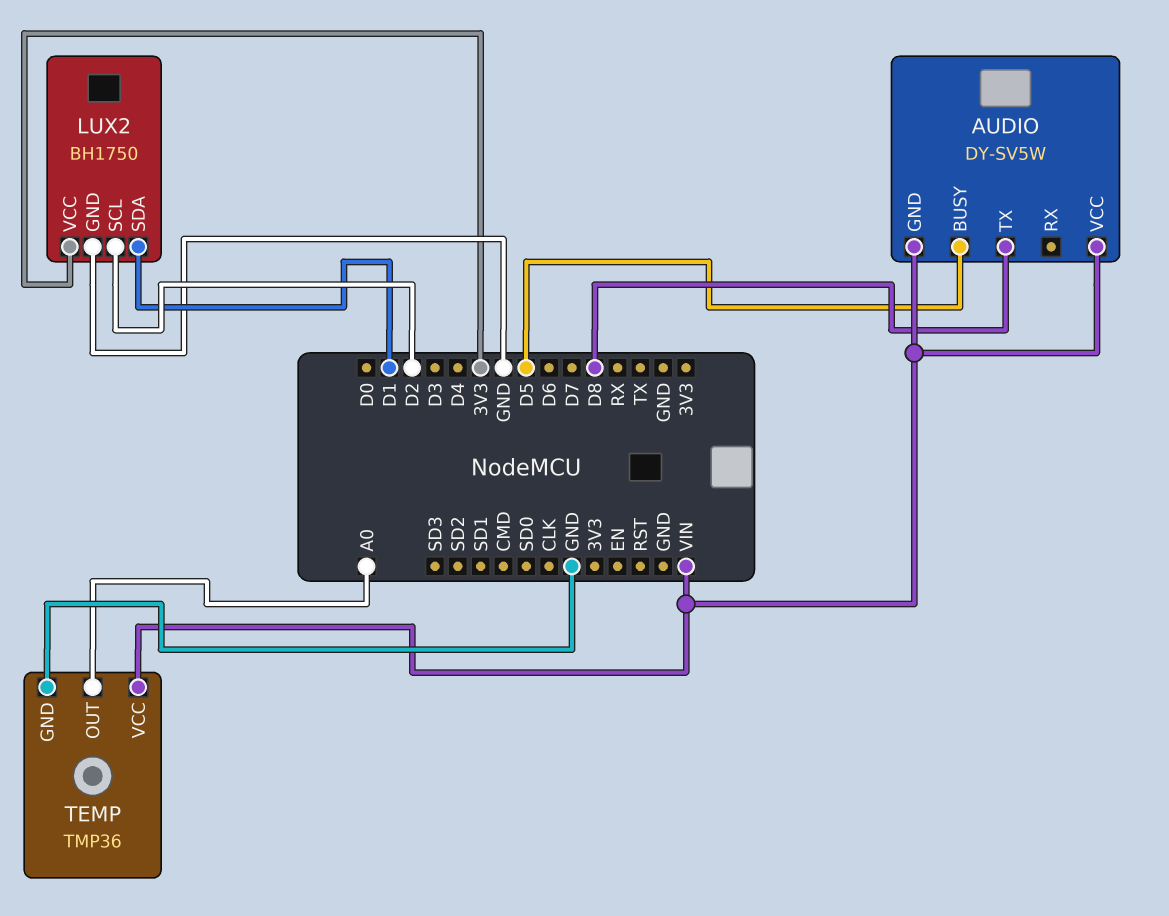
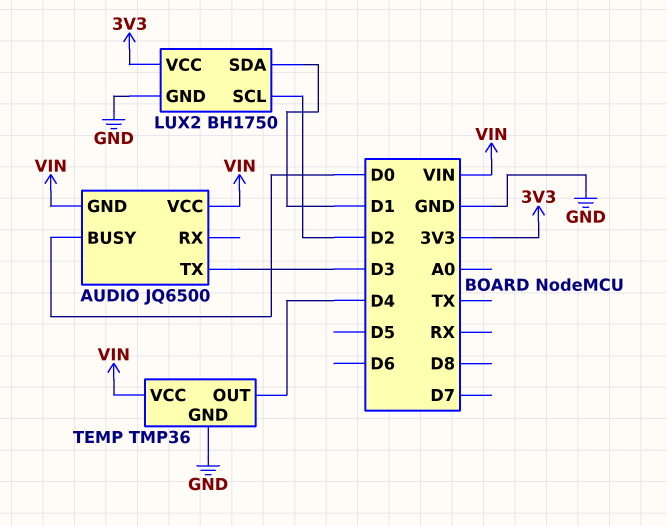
AUDIO: DY-SV5W -> JQ6500
AUDIO pin BUSY: D5 -> D0
AUDIO pin TX: D8 -> D3
TEMP pin OUT: A0 -> D4

